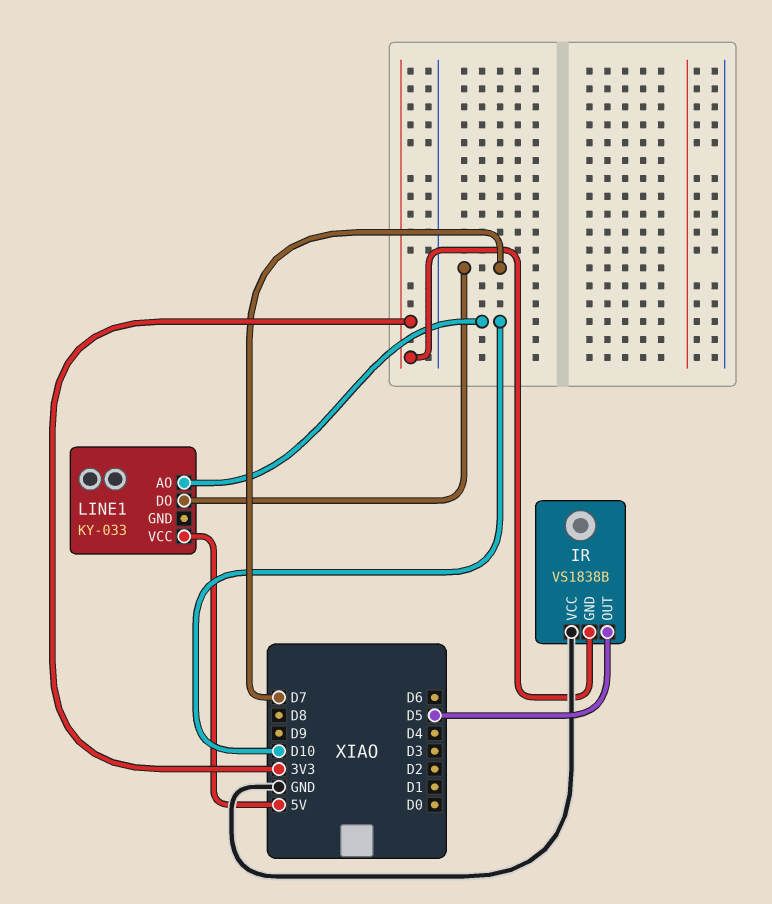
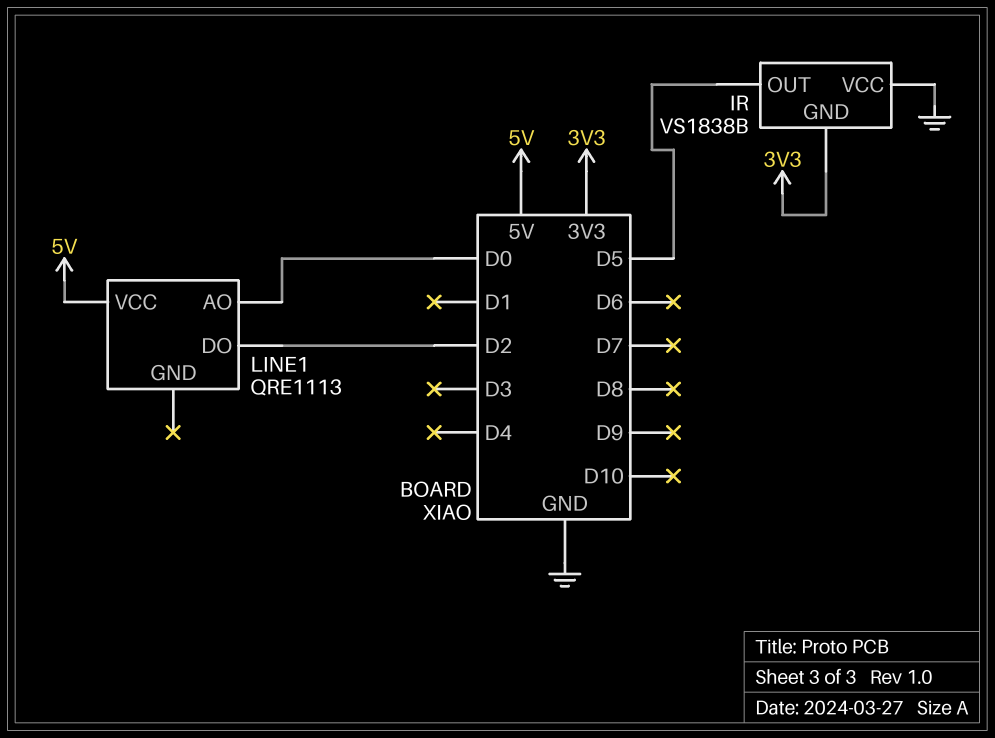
LINE1: KY-033 -> QRE1113
LINE1 pin AO: D10 -> D0
LINE1 pin DO: D7 -> D2

